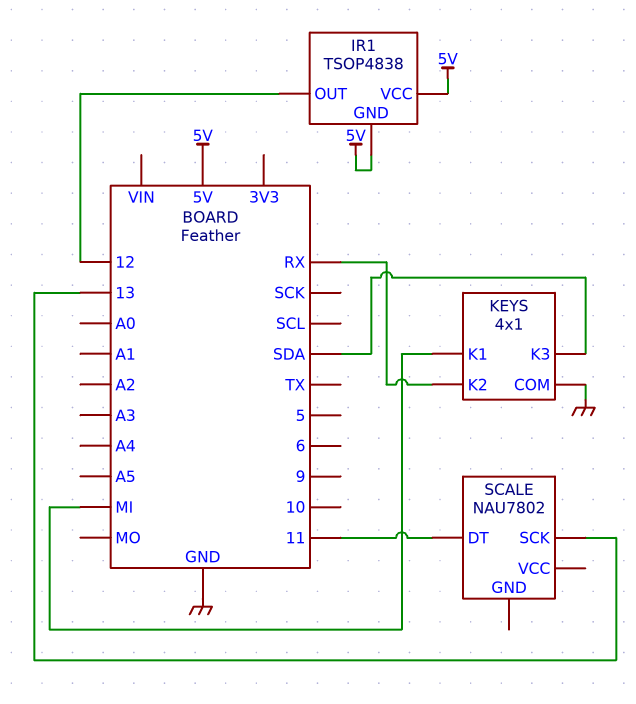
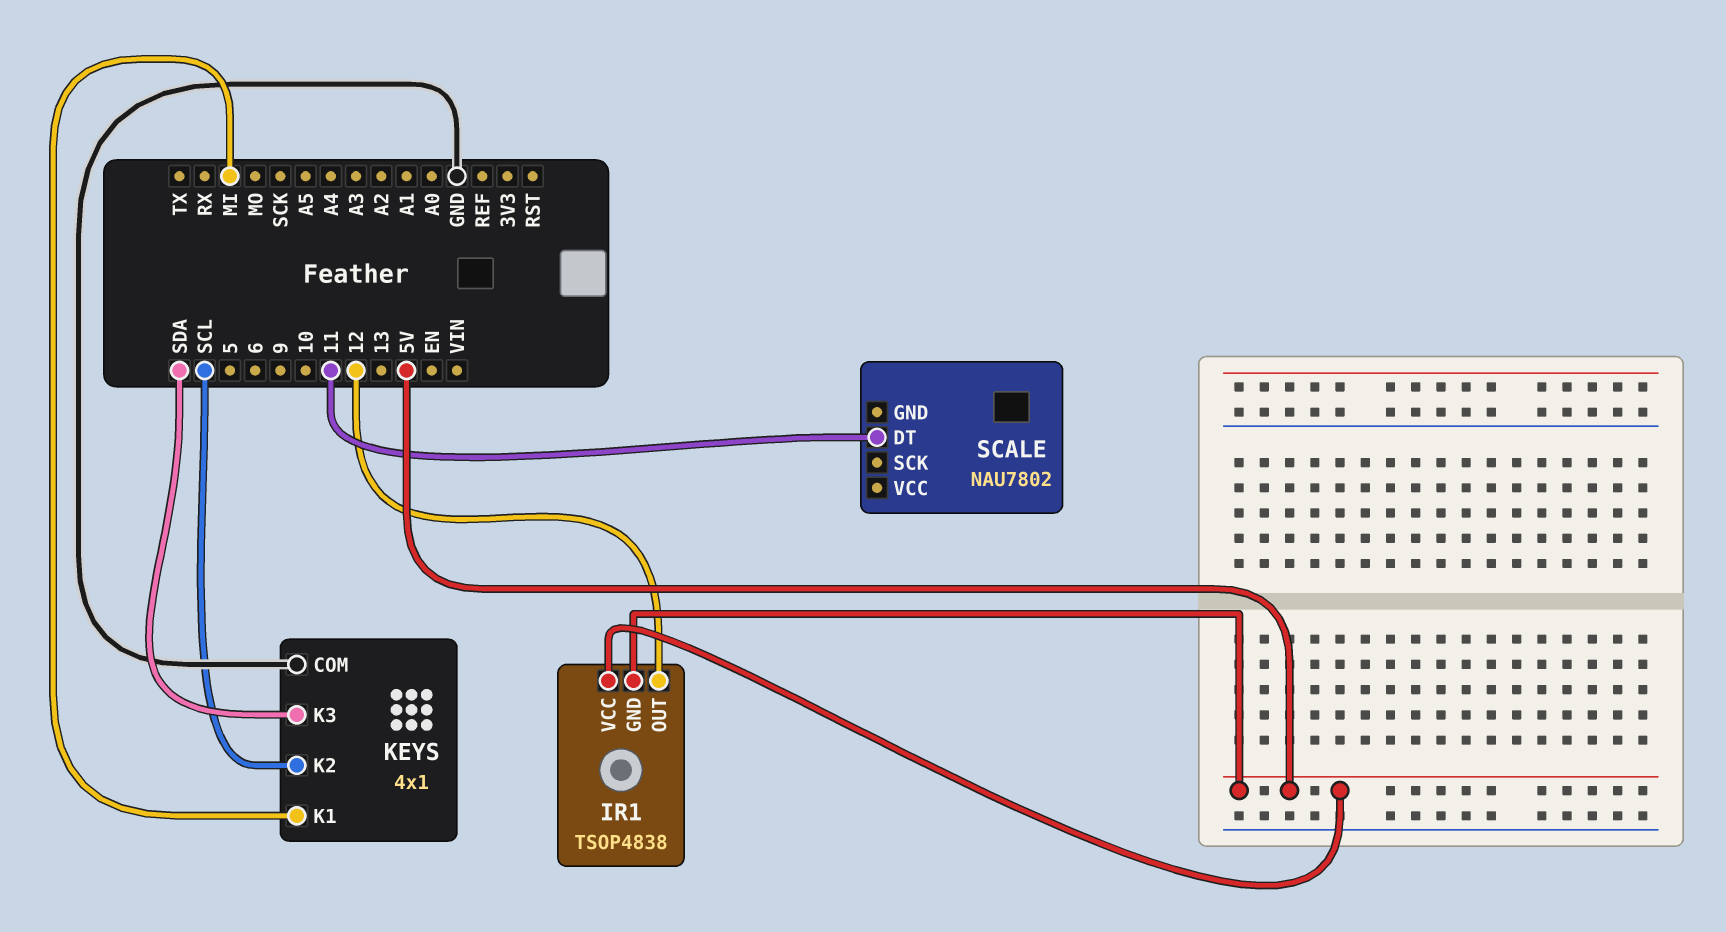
KEYS pin K2: RX -> SCL
SCALE pin SCK: 13 -> none

